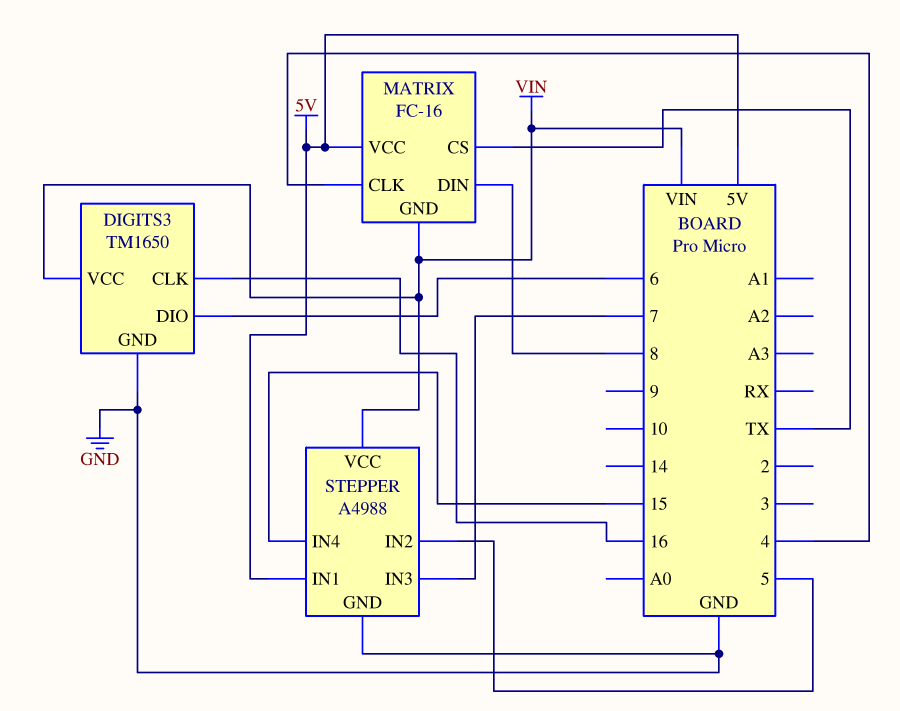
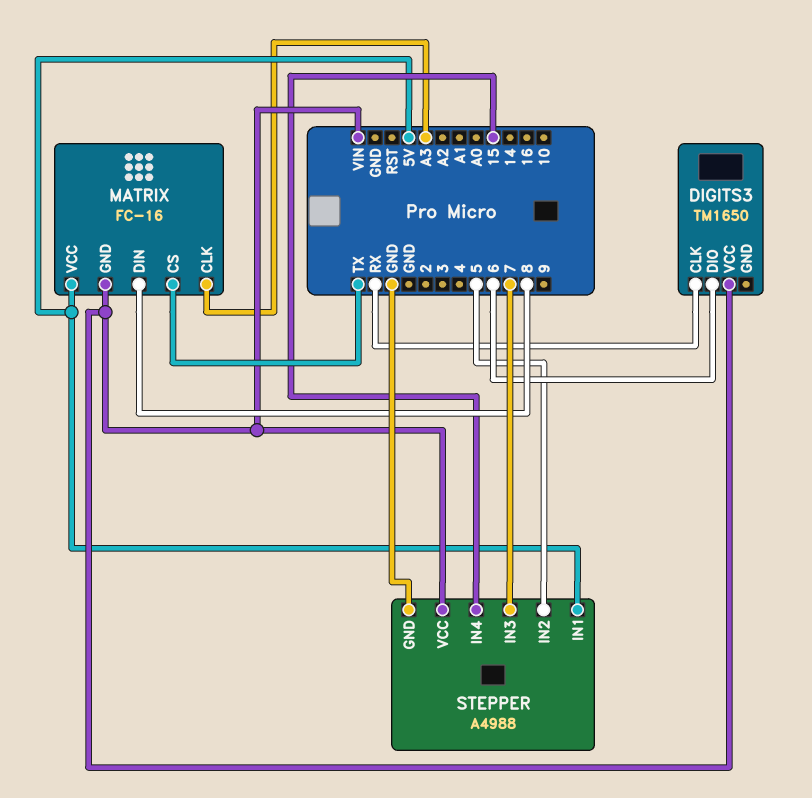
DIGITS3 pin CLK: 16 -> RX
DIGITS3 pin GND: GND -> none
MATRIX pin CLK: 4 -> A3

